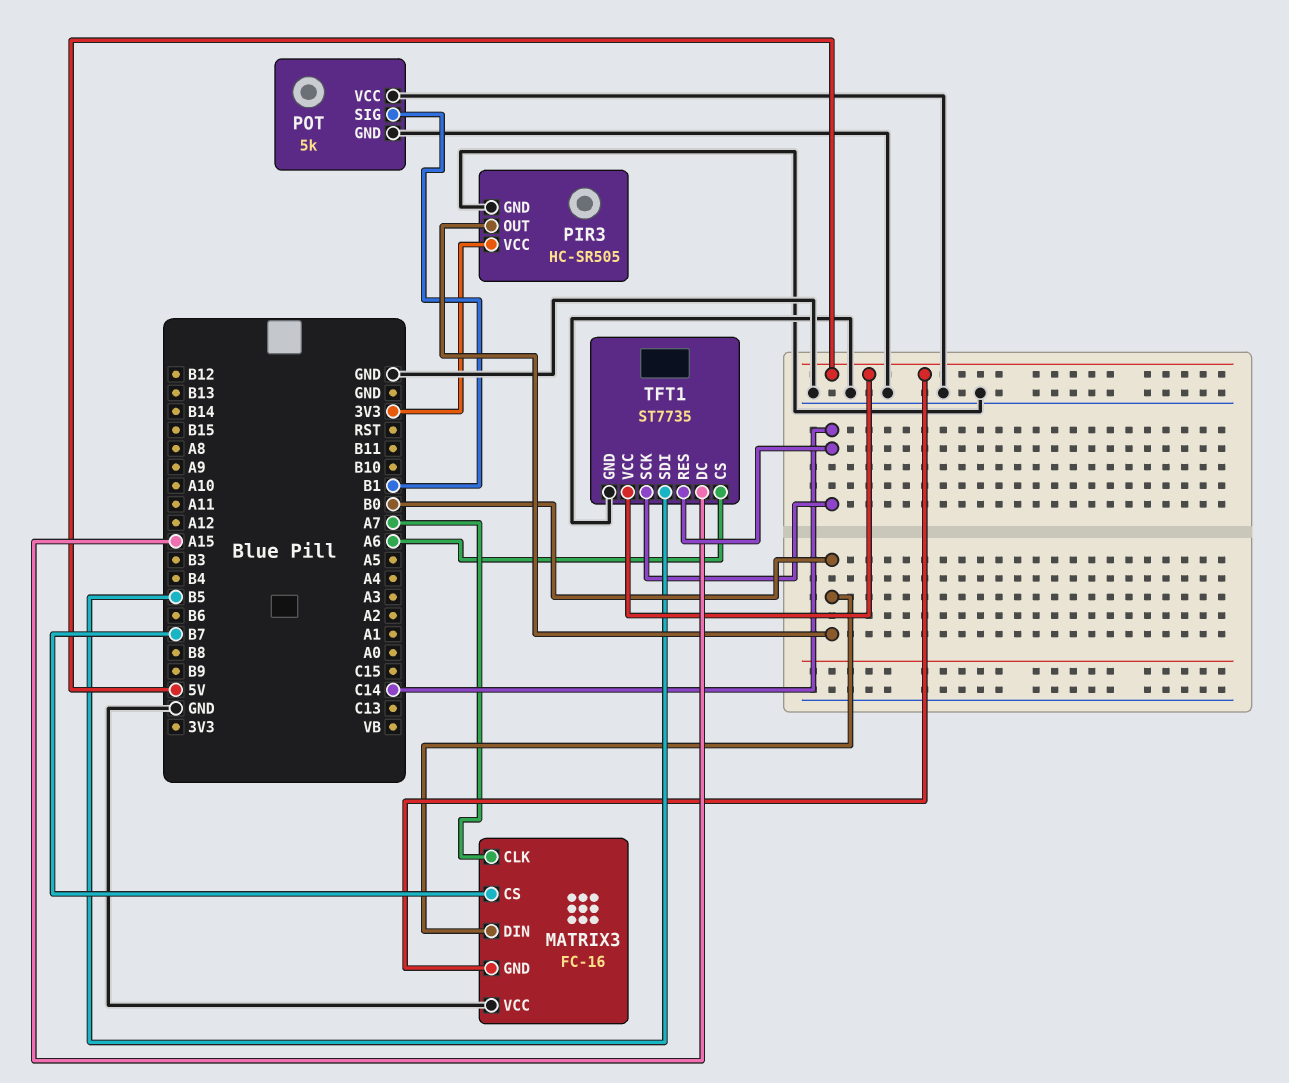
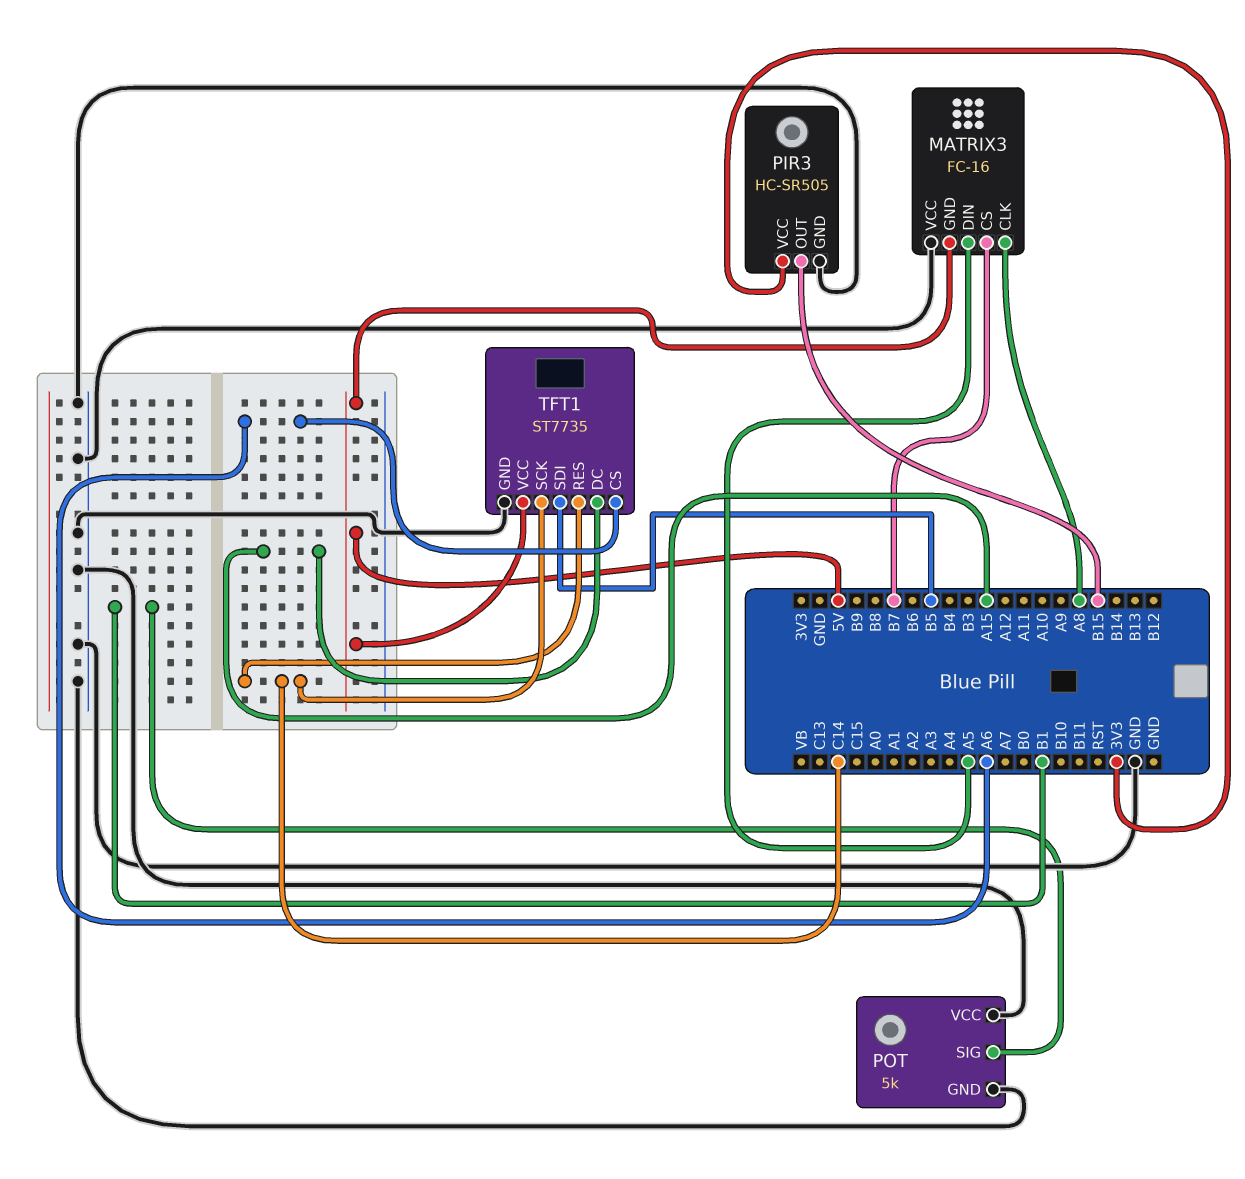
MATRIX3 pin CLK: A7 -> A8
MATRIX3 pin DIN: B0 -> A5
PIR3 pin OUT: B0 -> B15

